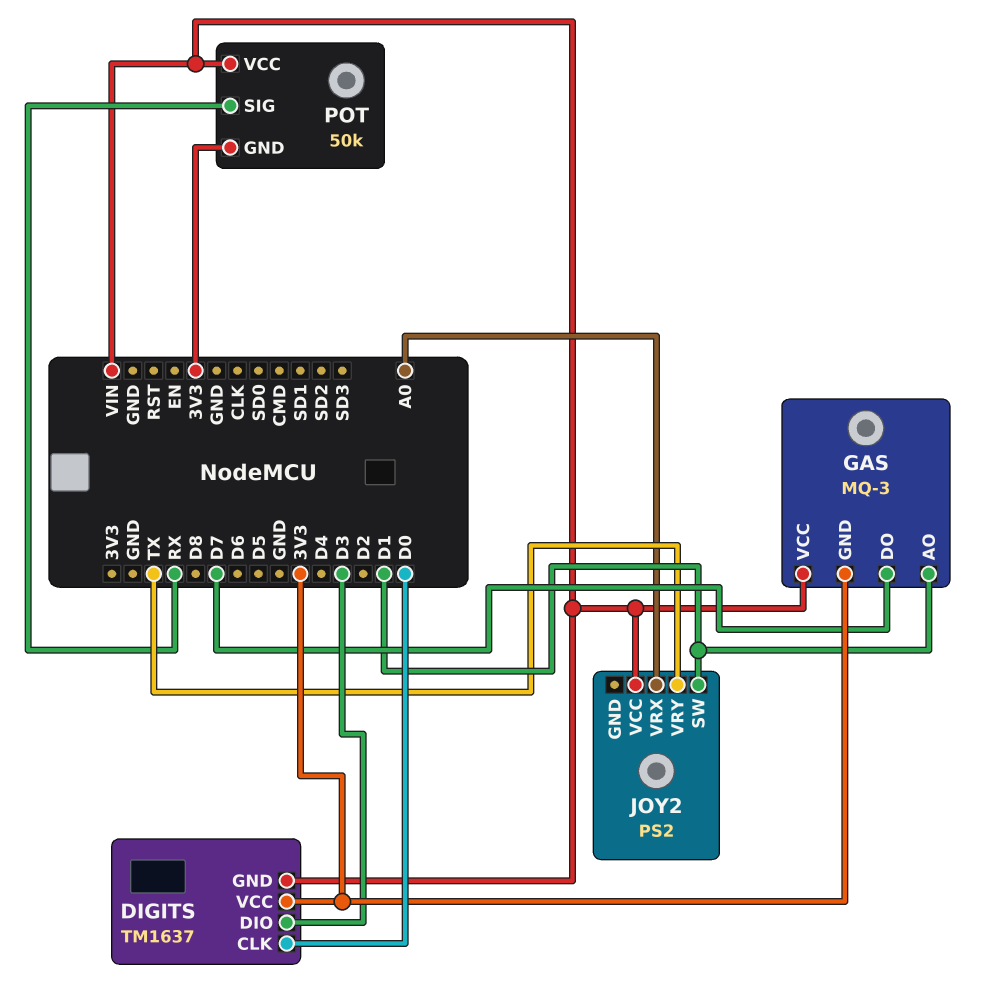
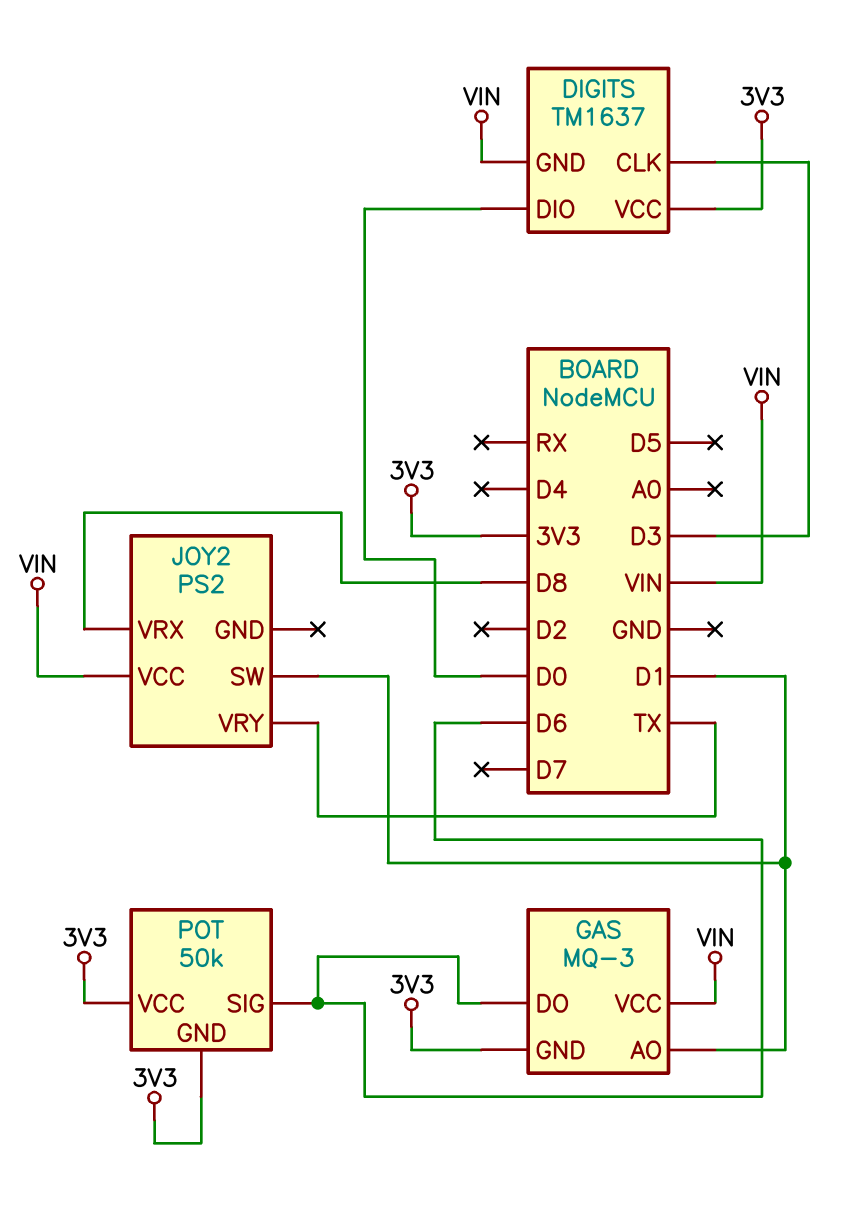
DIGITS pin CLK: D0 -> D3
DIGITS pin DIO: D3 -> D0
GAS pin DO: D7 -> D6
JOY2 pin VRX: A0 -> D8
POT pin SIG: RX -> D6
POT pin VCC: VIN -> 3V3

